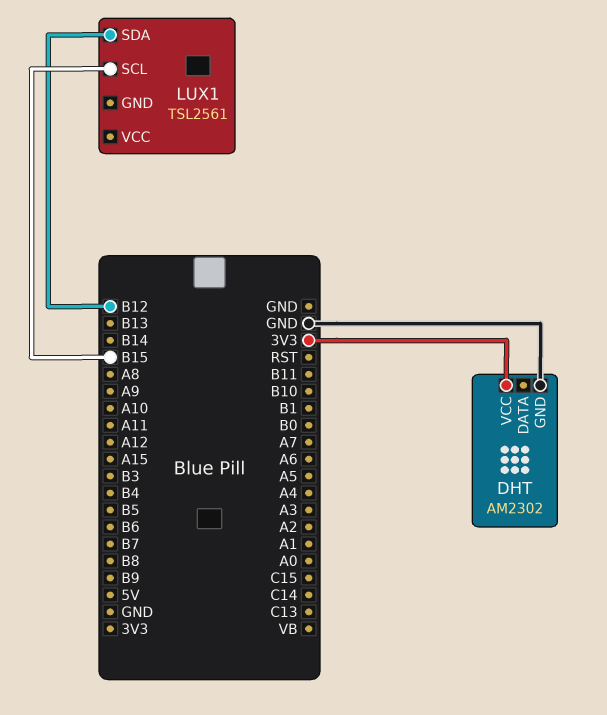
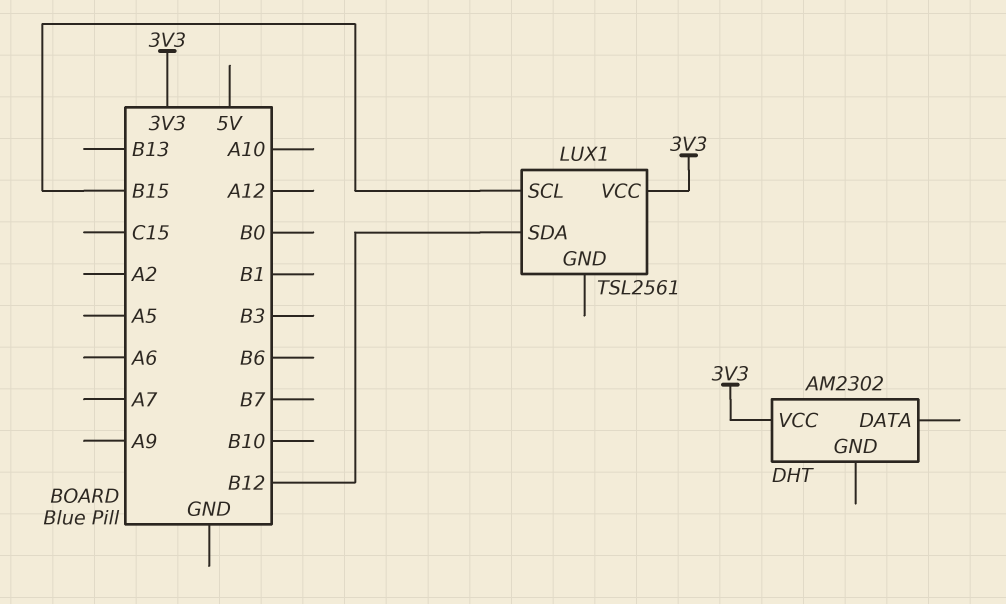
DHT pin GND: GND -> none
LUX1 pin VCC: none -> 3V3

